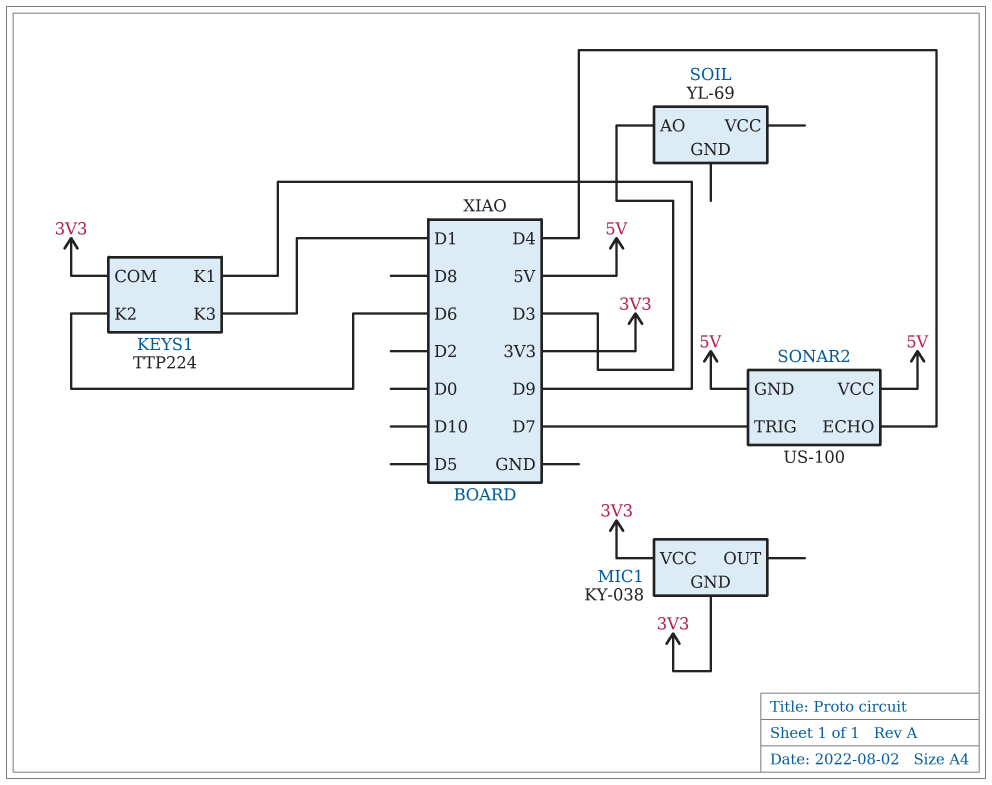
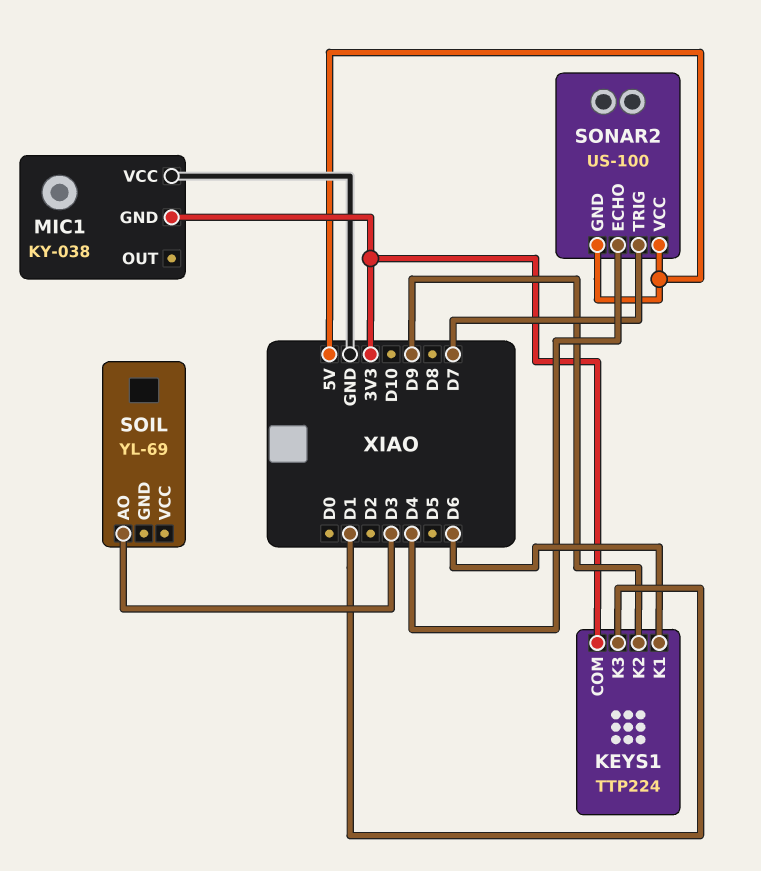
KEYS1 pin K1: D9 -> D6
KEYS1 pin K2: D6 -> D9
MIC1 pin VCC: 3V3 -> GND

